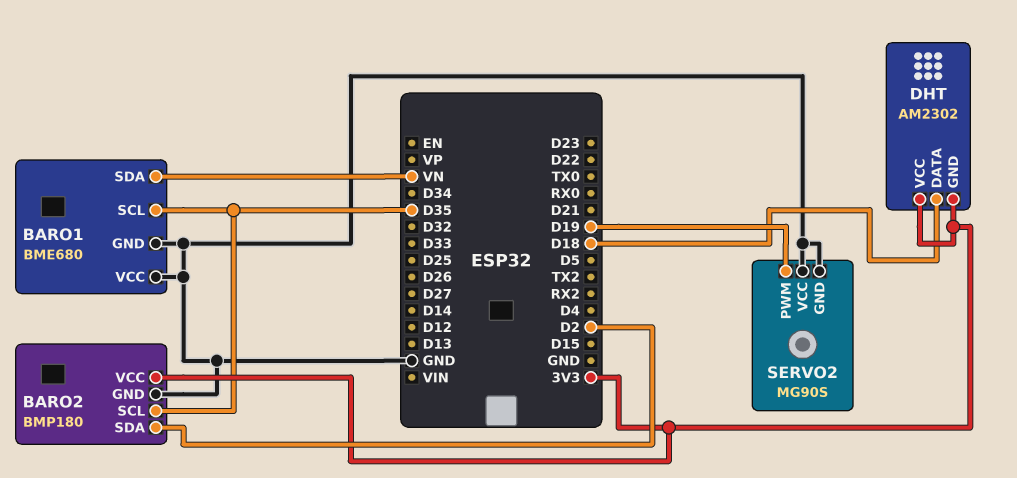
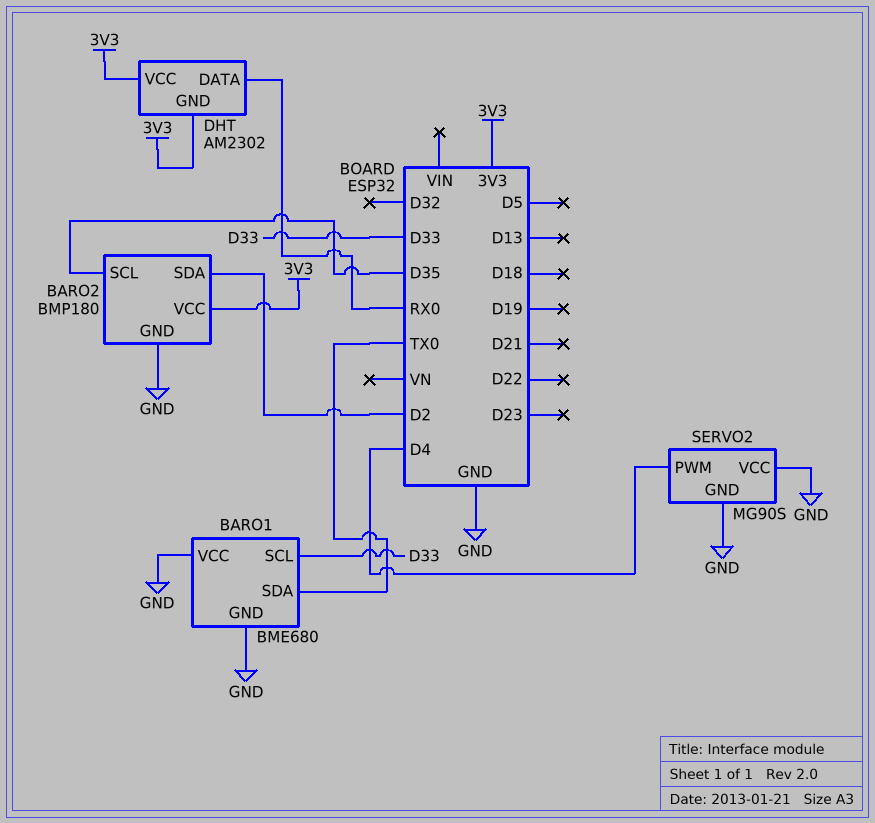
BARO1 pin SCL: D35 -> D33
BARO1 pin SDA: VN -> TX0
DHT pin DATA: D18 -> RX0
SERVO2 pin PWM: D19 -> D4

